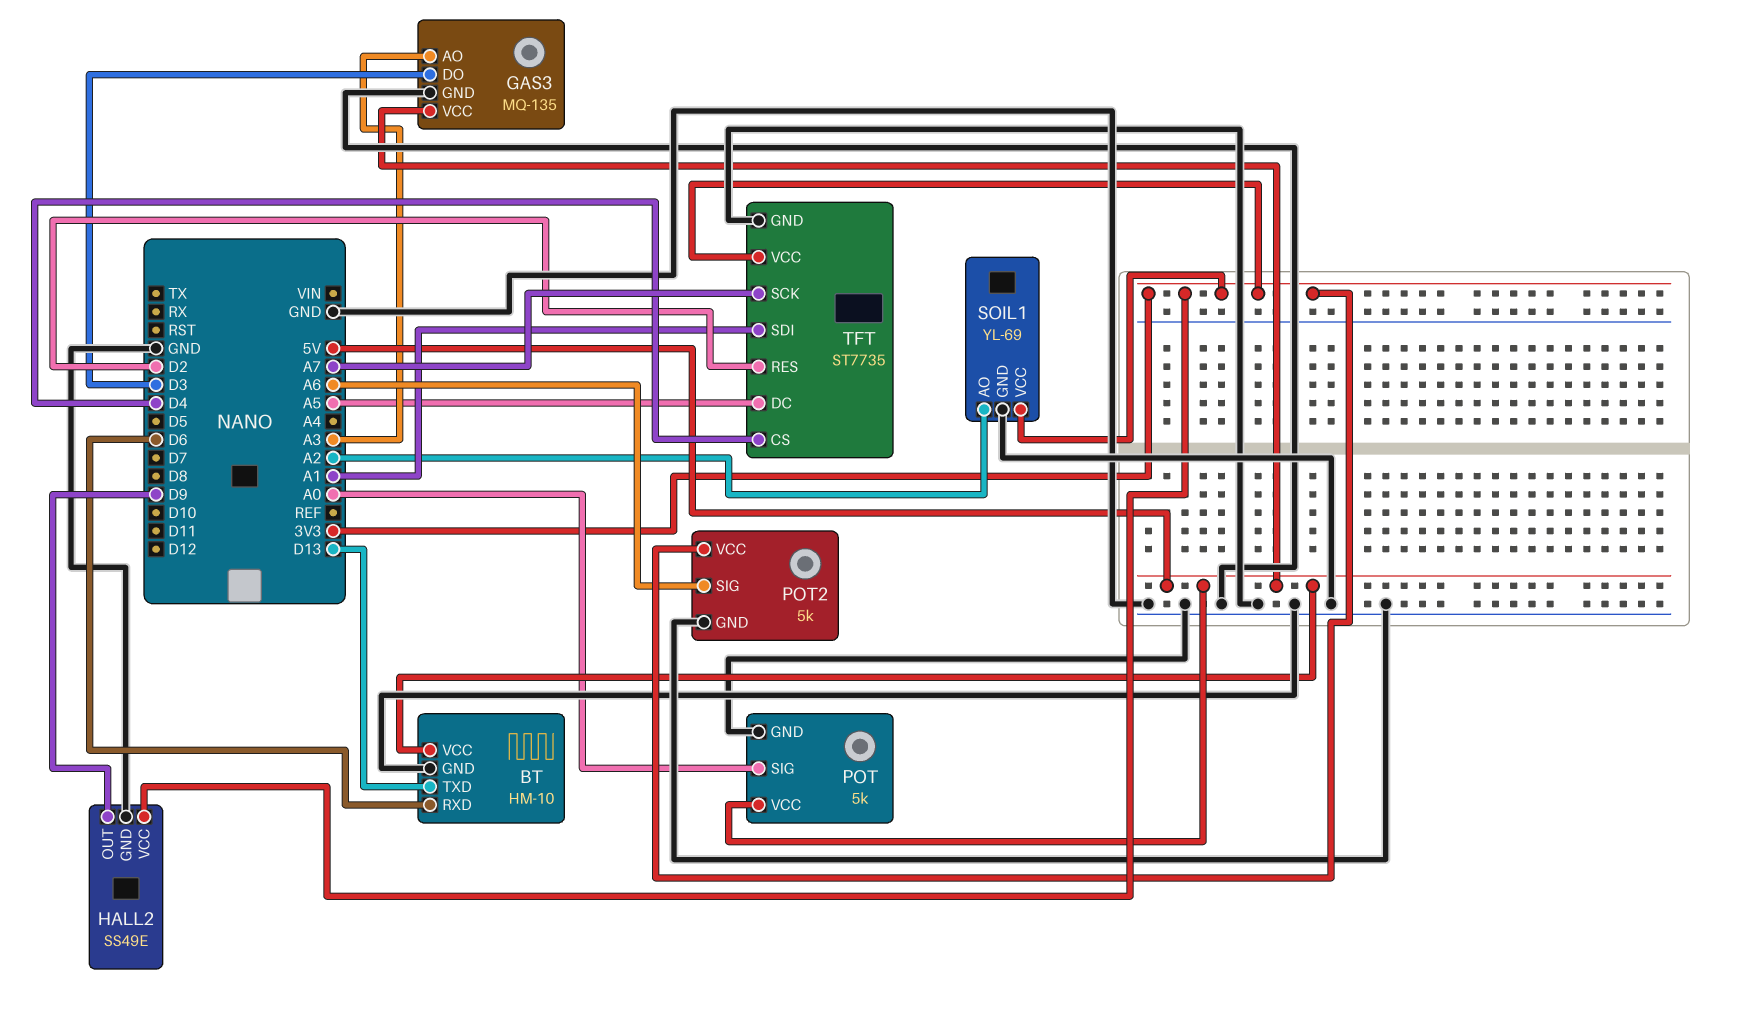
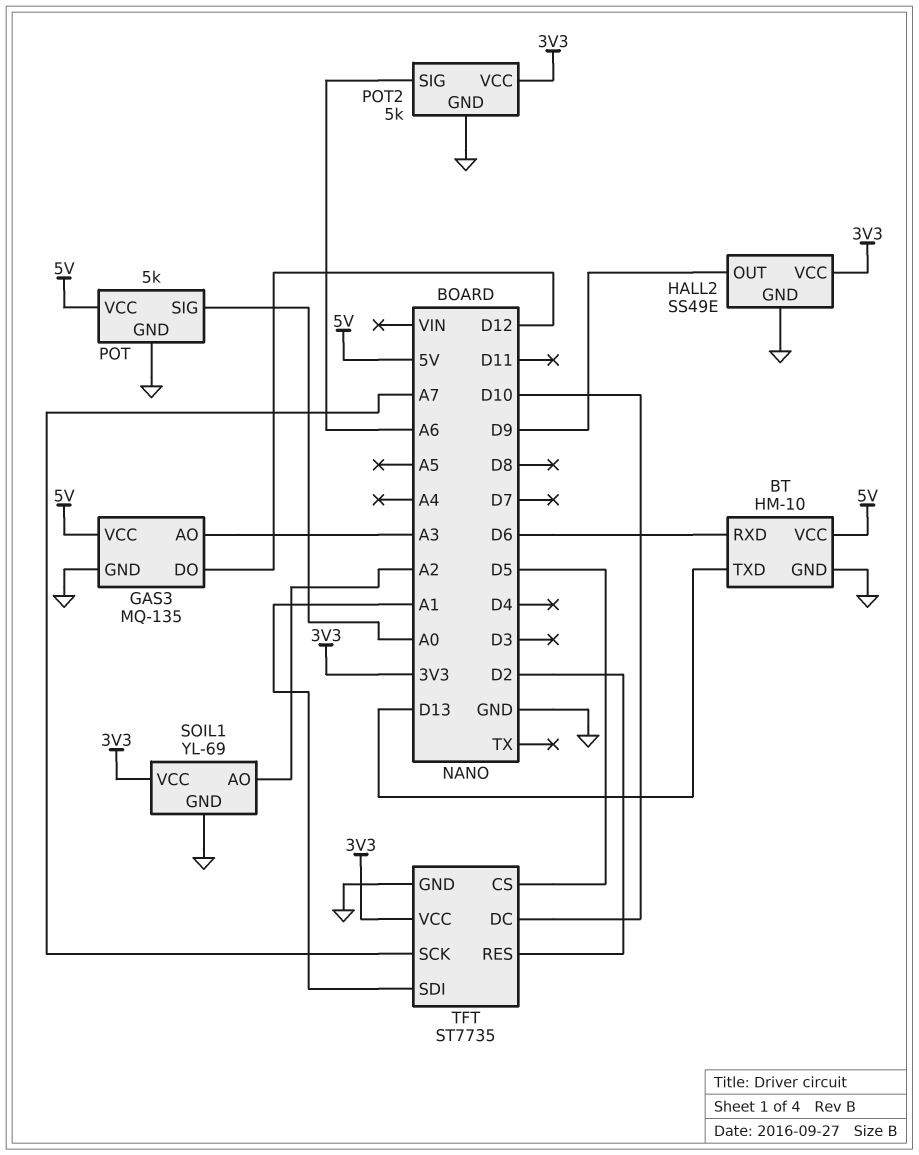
GAS3 pin DO: D3 -> D12
TFT pin CS: D4 -> D5
TFT pin DC: A5 -> D10

